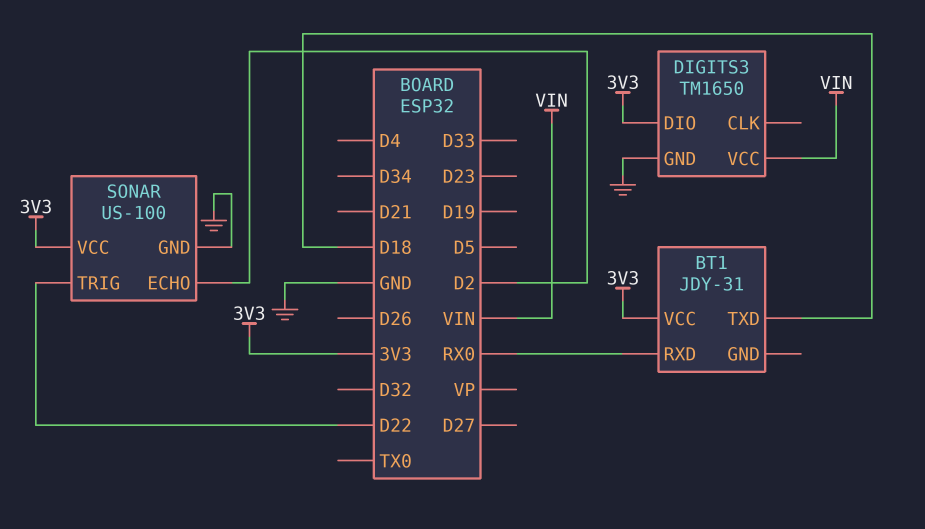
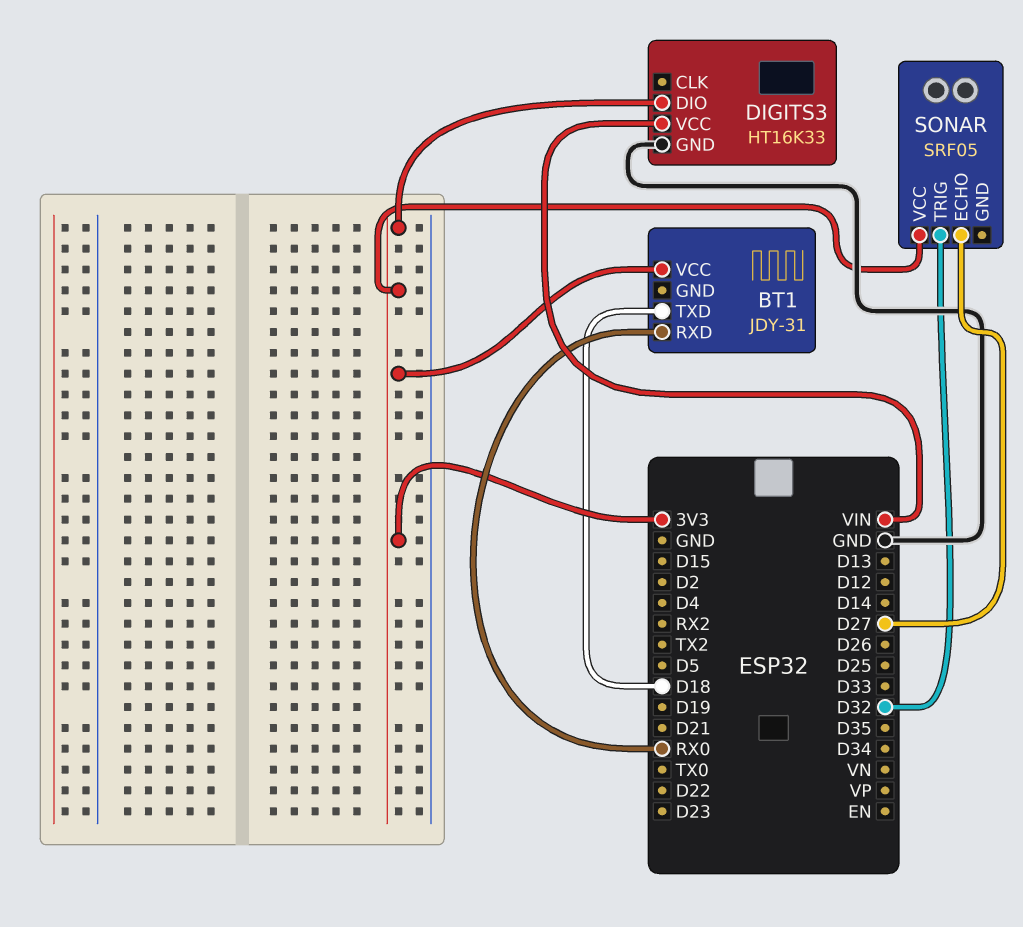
DIGITS3: TM1650 -> HT16K33
SONAR: US-100 -> SRF05
SONAR pin ECHO: D2 -> D27
SONAR pin GND: GND -> none
SONAR pin TRIG: D22 -> D32

